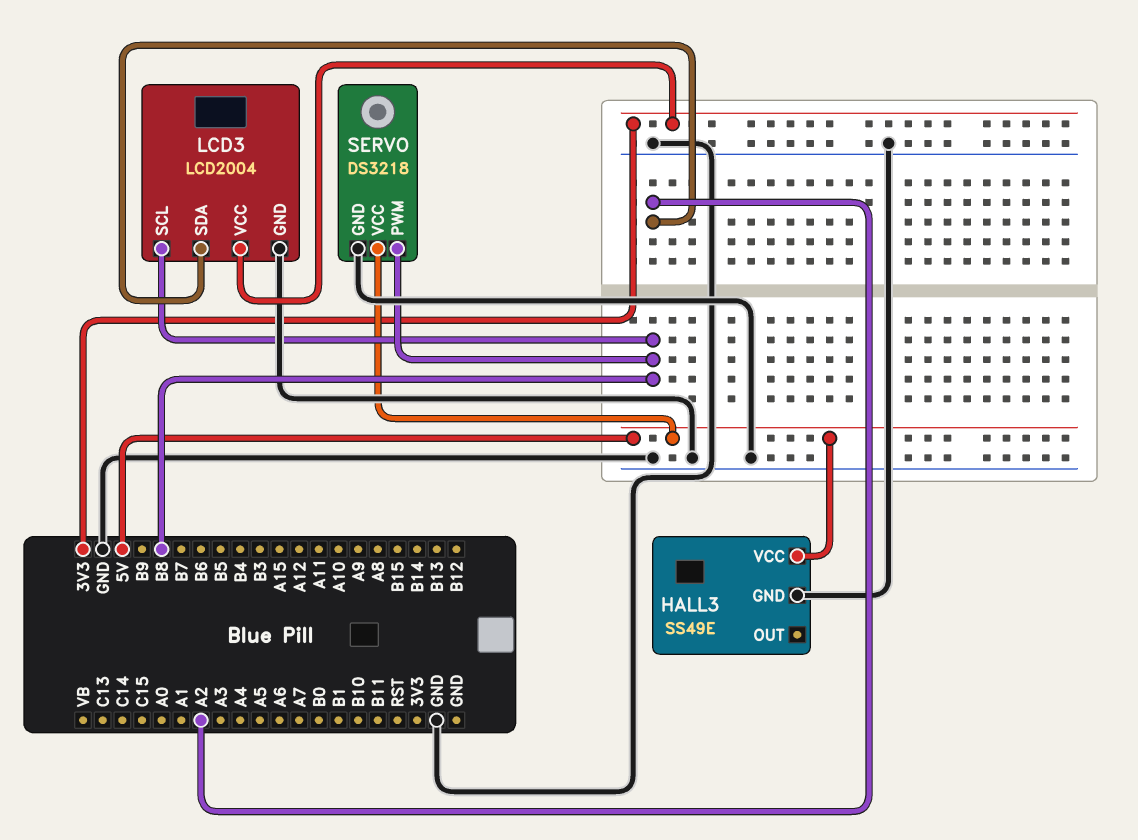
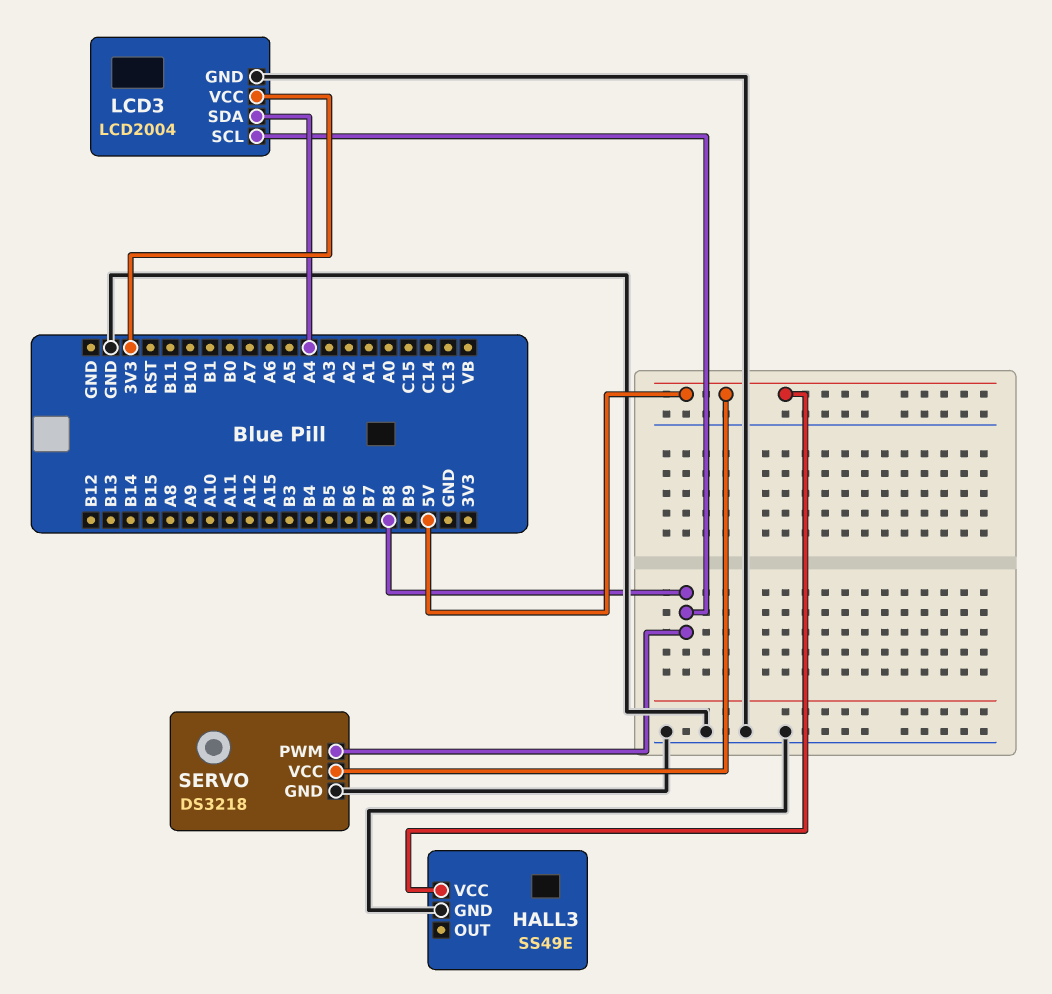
LCD3 pin SDA: A2 -> A4

